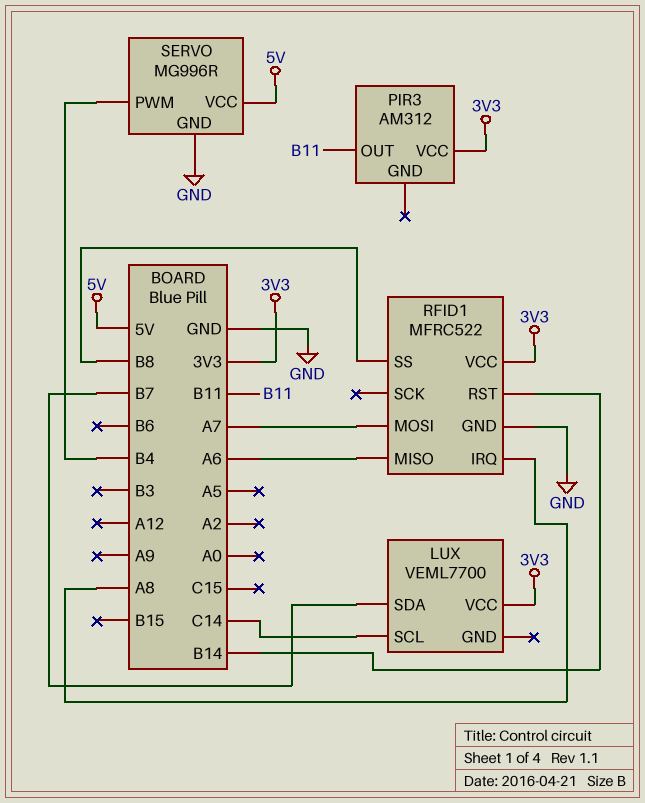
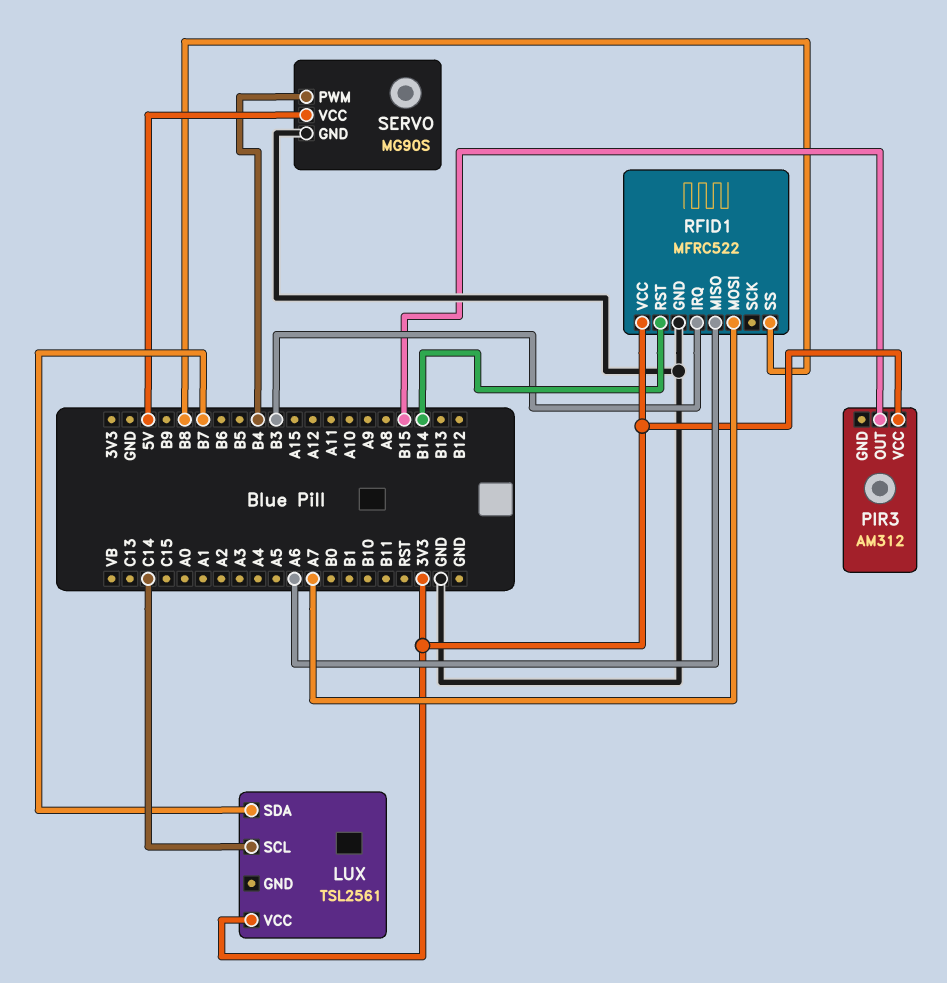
LUX: VEML7700 -> TSL2561
PIR3 pin OUT: B11 -> B15
RFID1 pin IRQ: A8 -> B3
SERVO: MG996R -> MG90S

